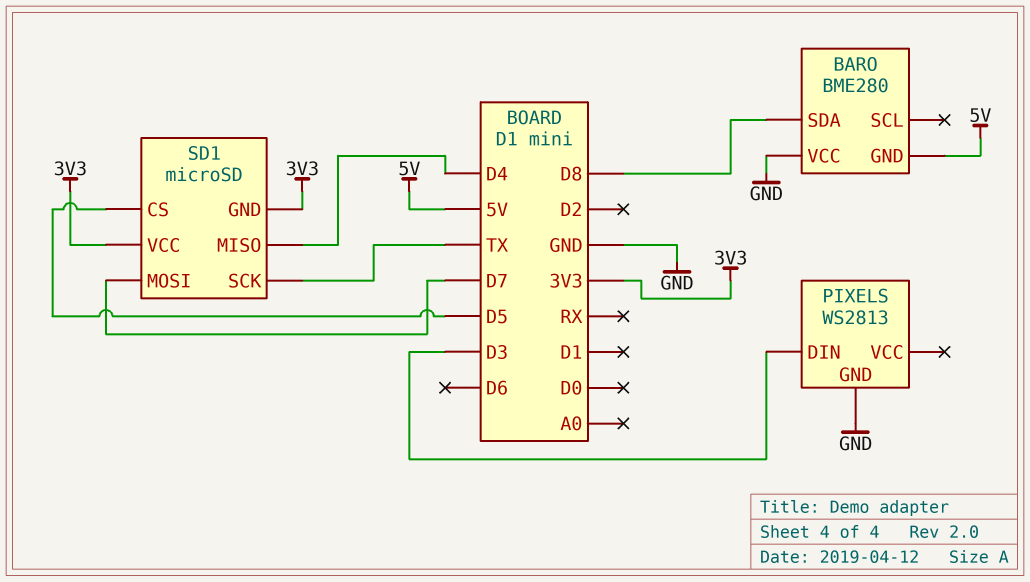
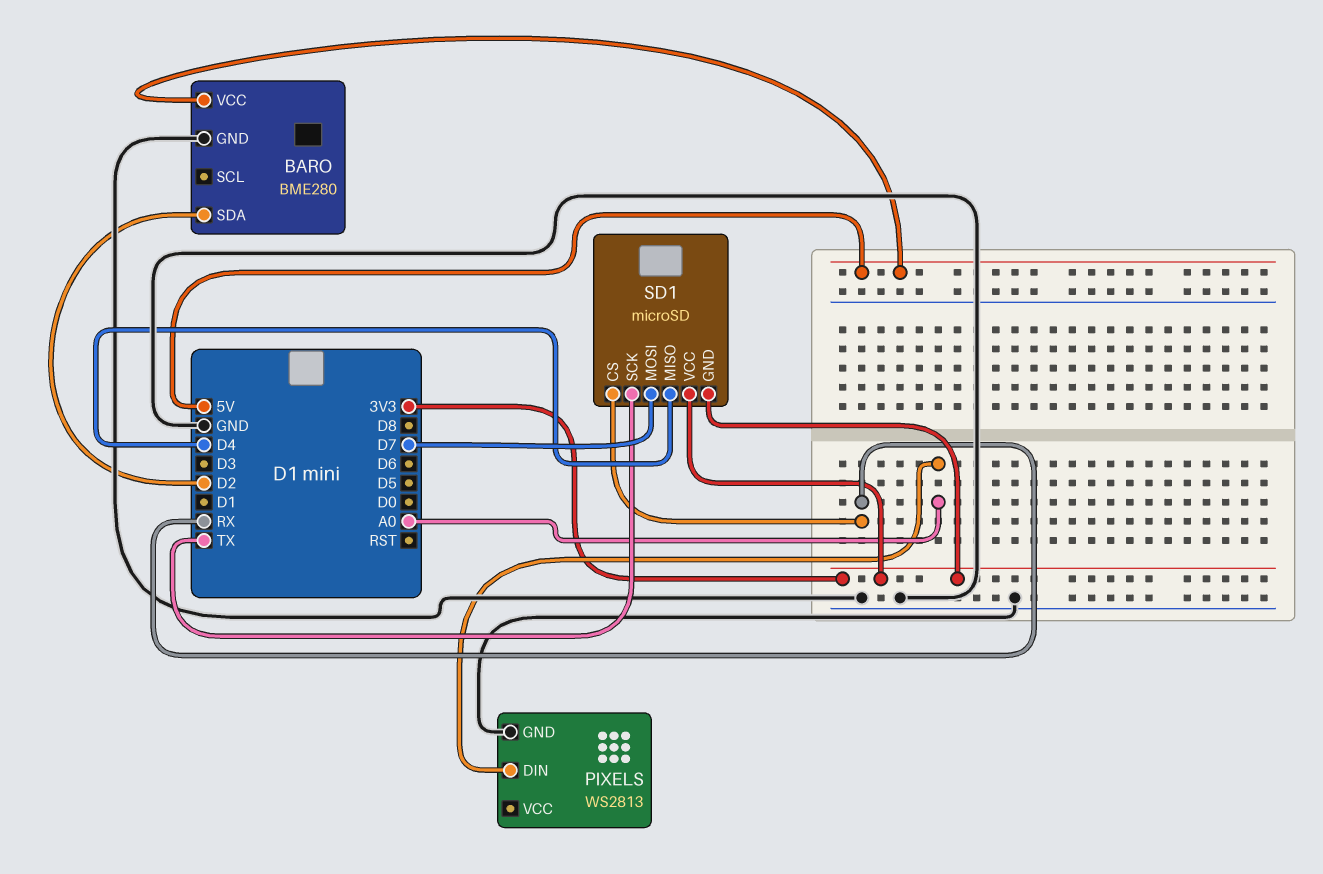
BARO pin GND: 5V -> GND
BARO pin SDA: D8 -> D2
BARO pin VCC: GND -> 5V
PIXELS pin DIN: D3 -> A0
SD1 pin CS: D5 -> RX

